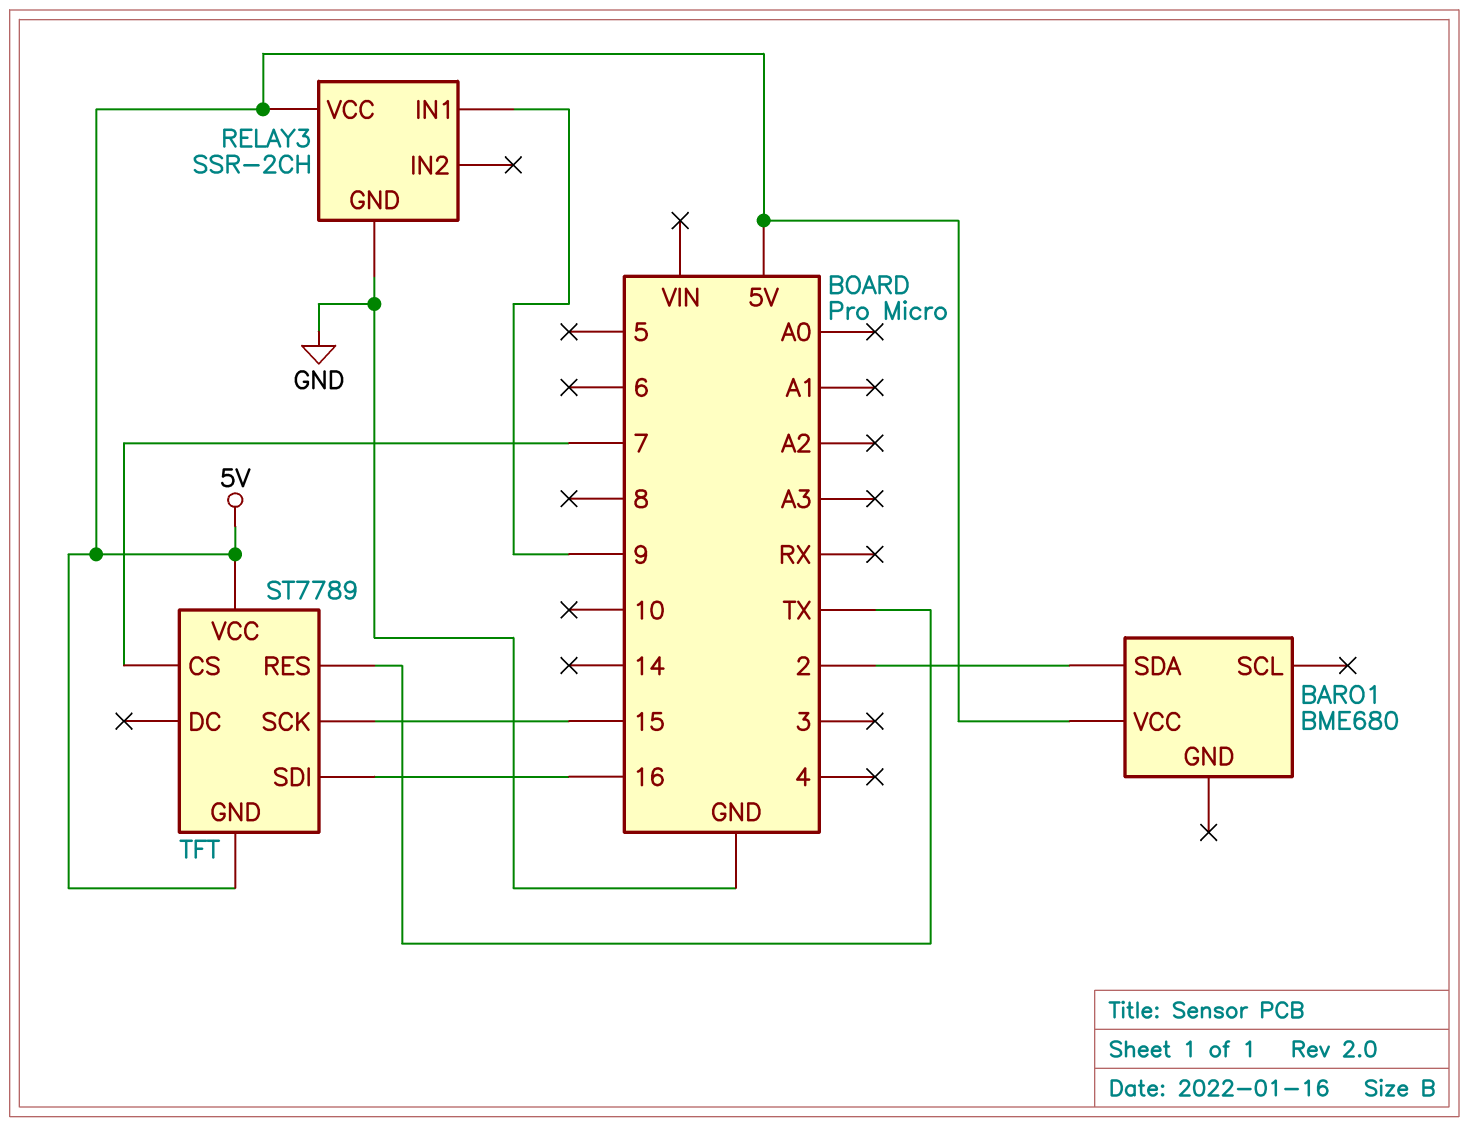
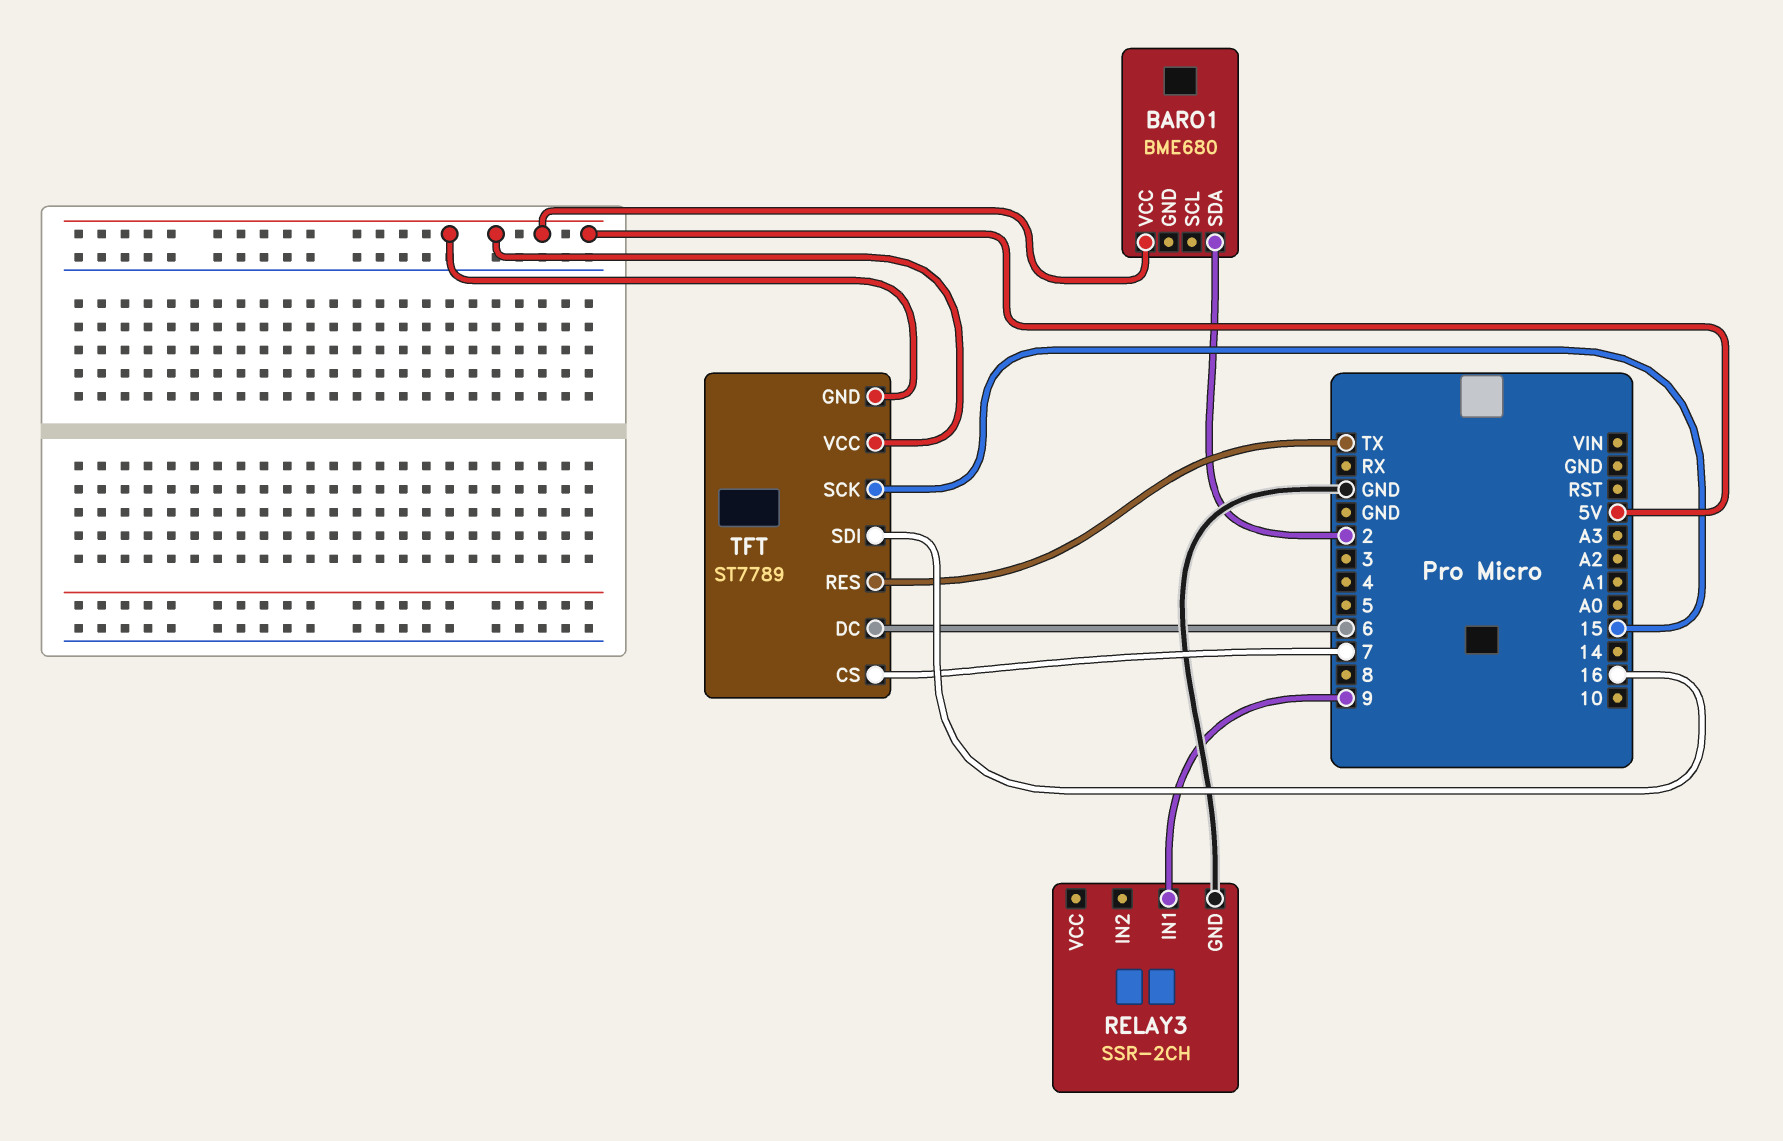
RELAY3 pin VCC: 5V -> none
TFT pin DC: none -> 6

